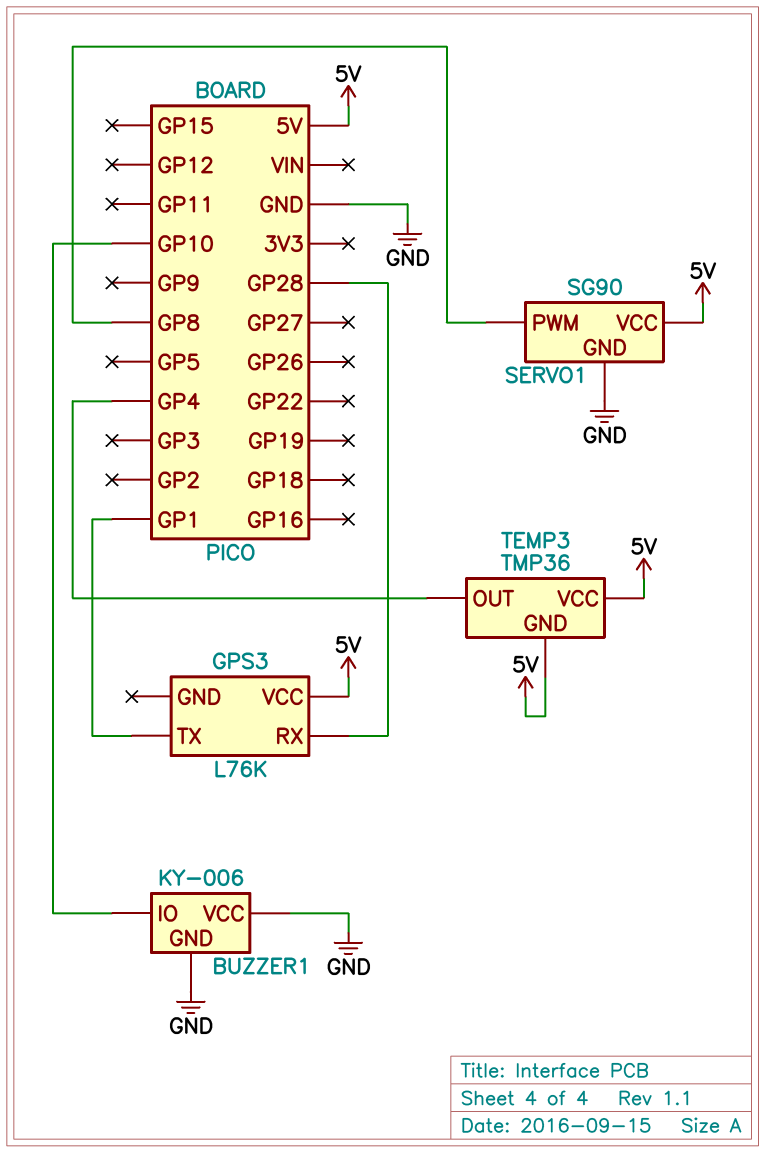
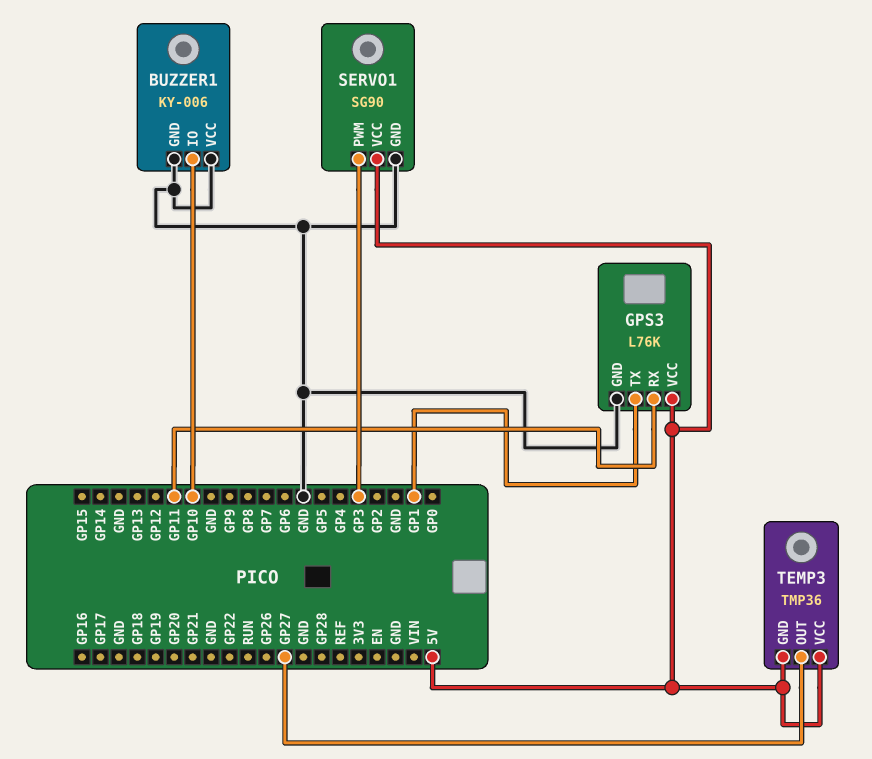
GPS3 pin GND: none -> GND
GPS3 pin RX: GP28 -> GP11
SERVO1 pin PWM: GP8 -> GP3
TEMP3 pin OUT: GP4 -> GP27

